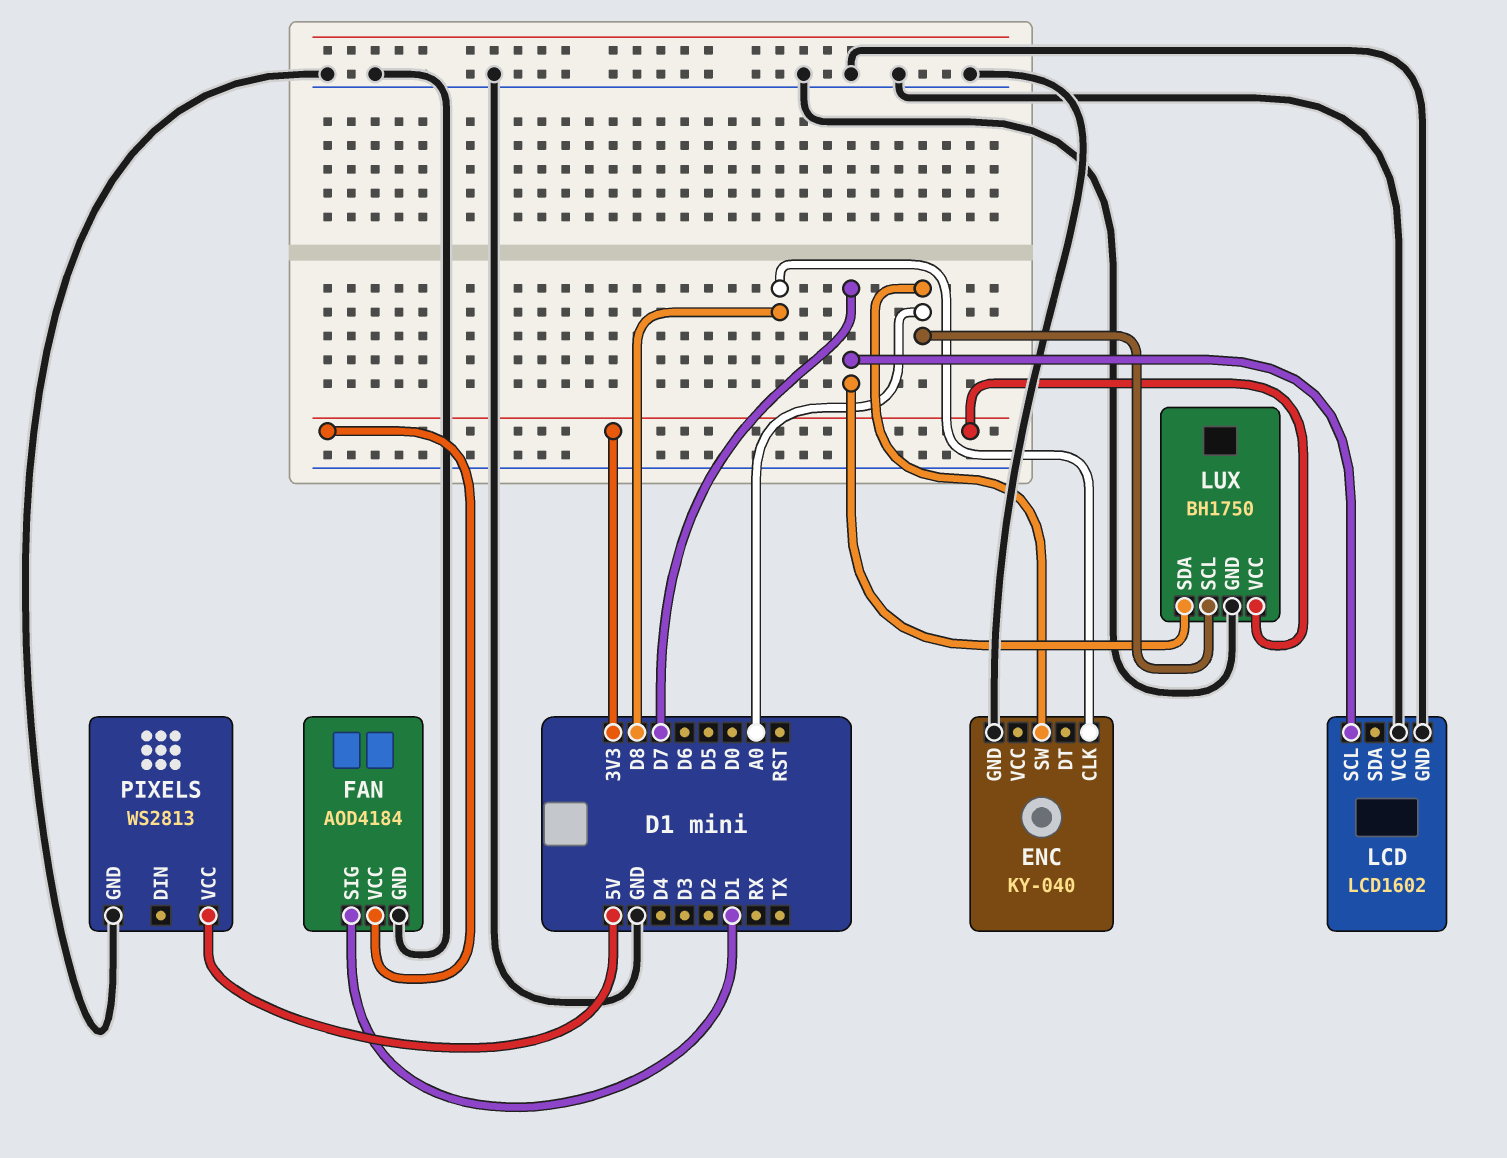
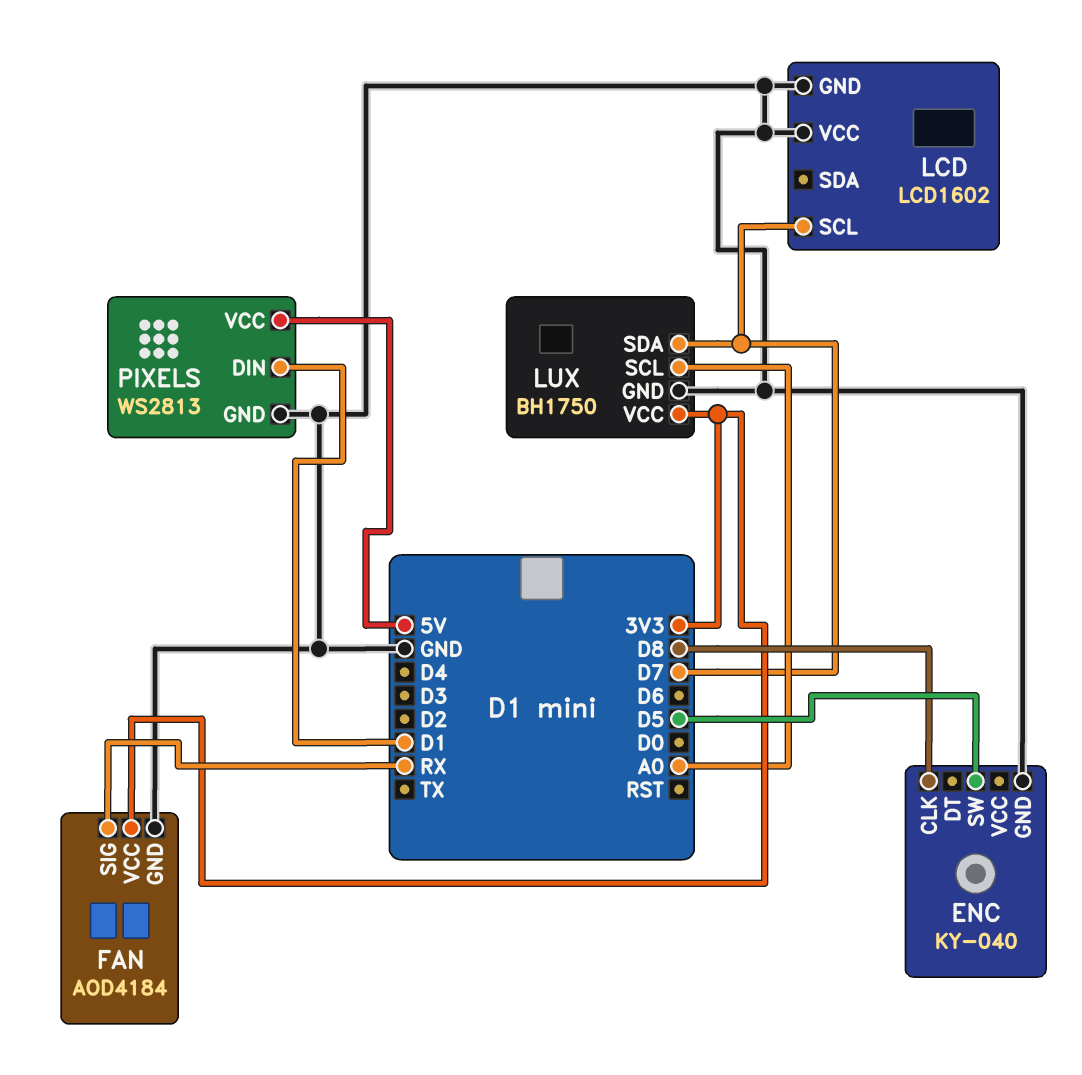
ENC pin SW: A0 -> D5
FAN pin SIG: D1 -> RX
PIXELS pin DIN: none -> D1

